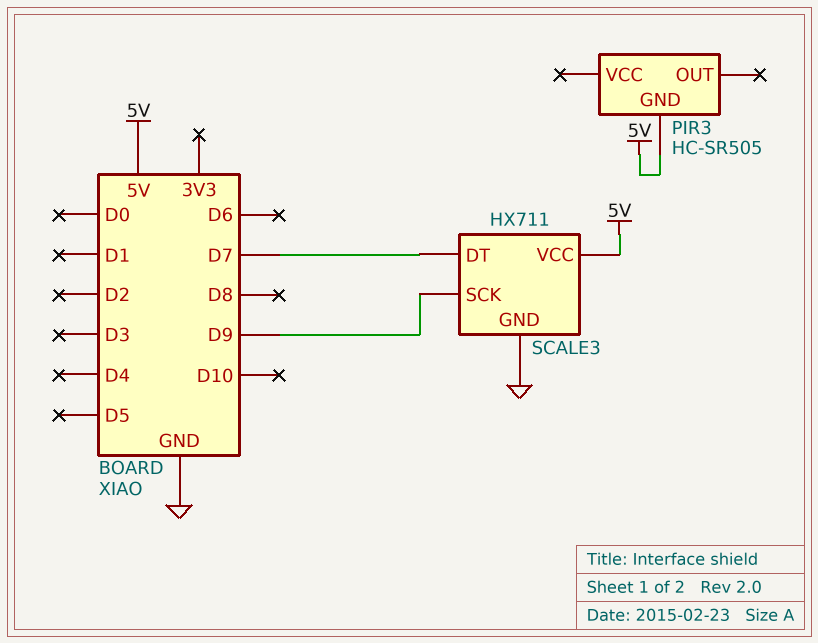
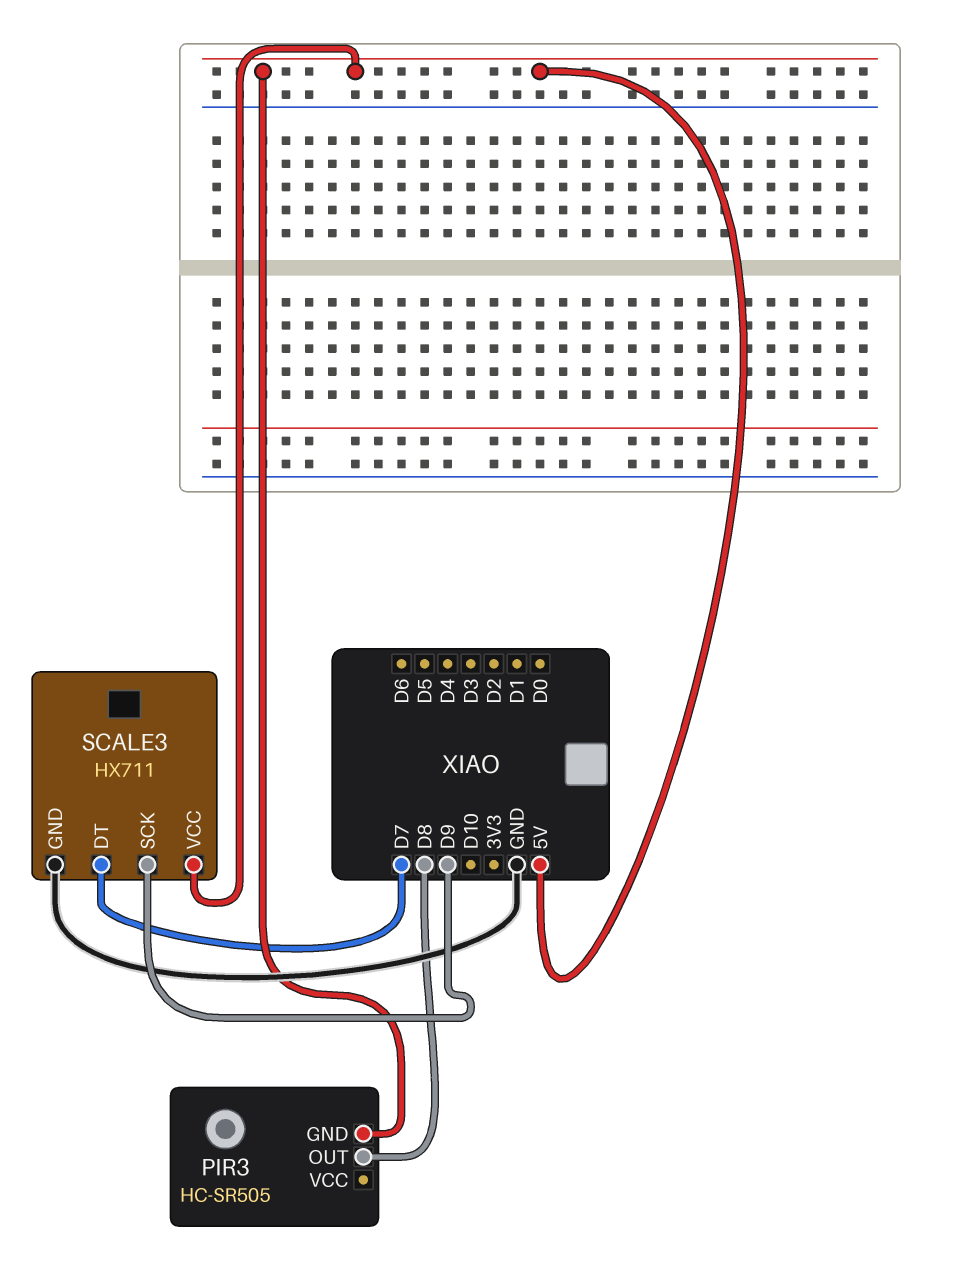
PIR3 pin OUT: none -> D8

